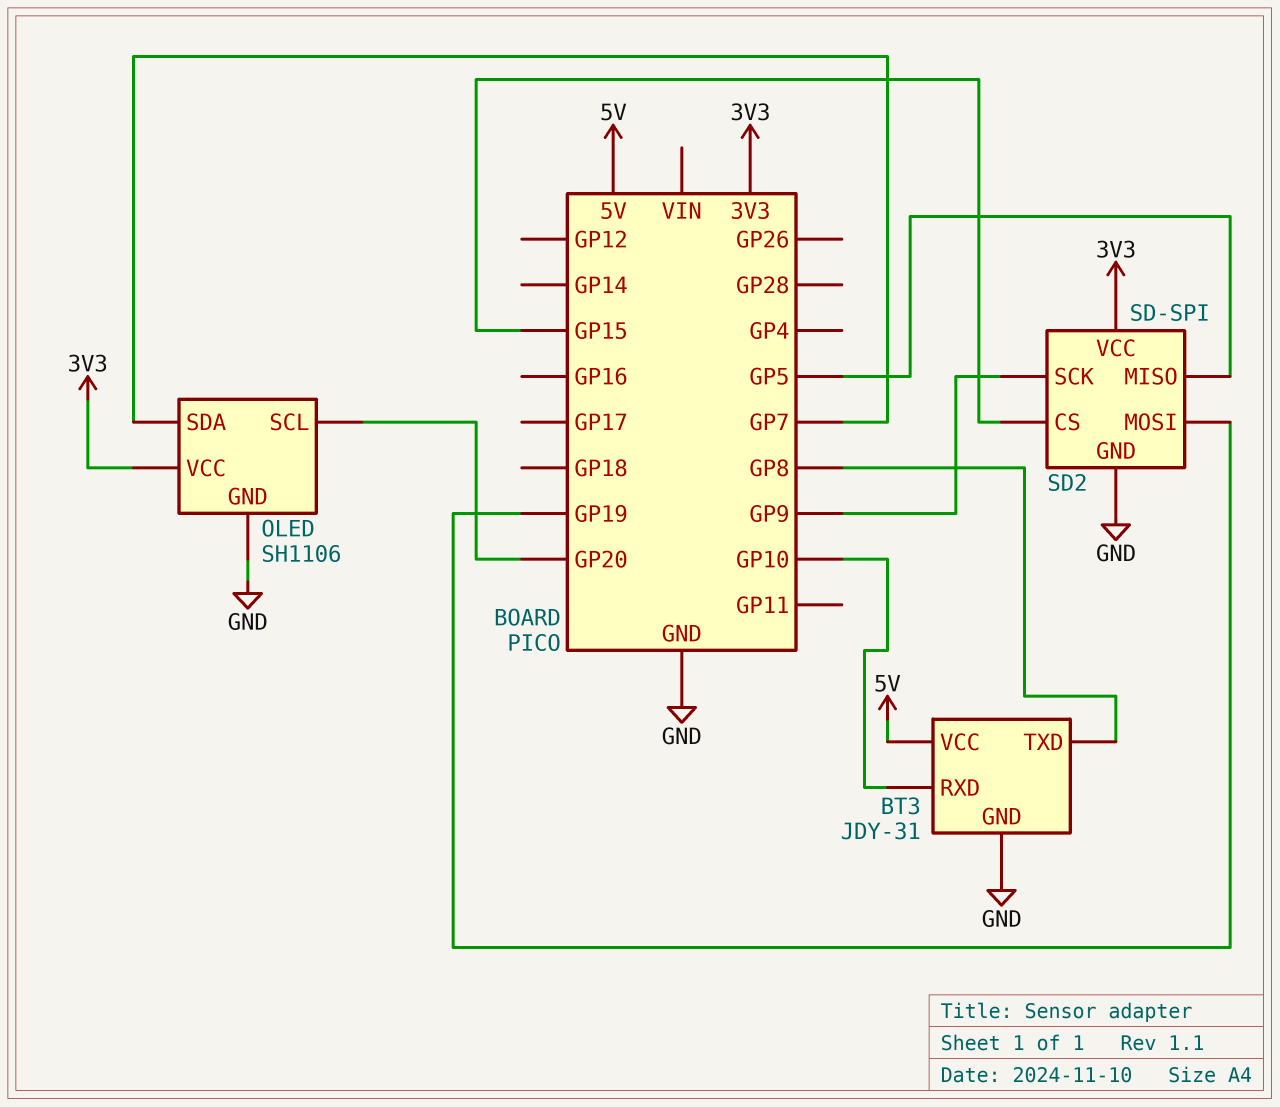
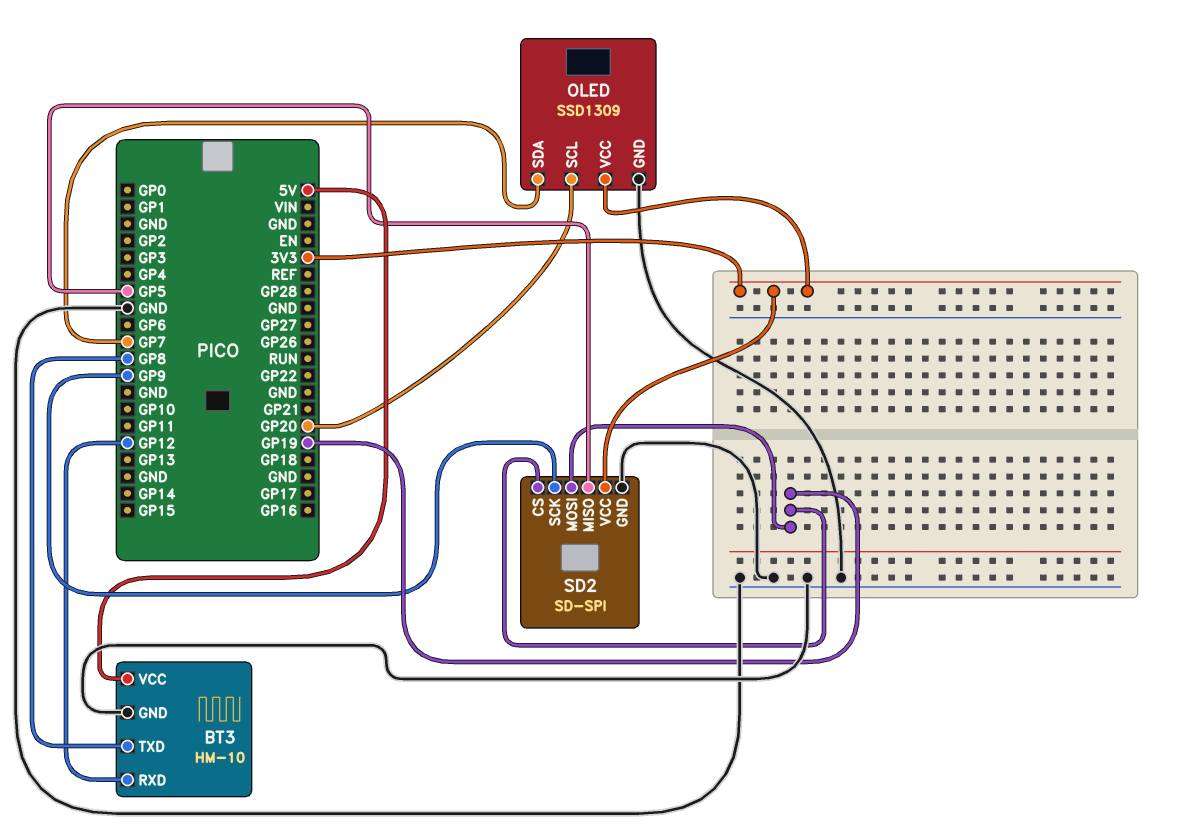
BT3: JDY-31 -> HM-10
BT3 pin RXD: GP10 -> GP12
OLED: SH1106 -> SSD1309
SD2 pin CS: GP15 -> GP19

